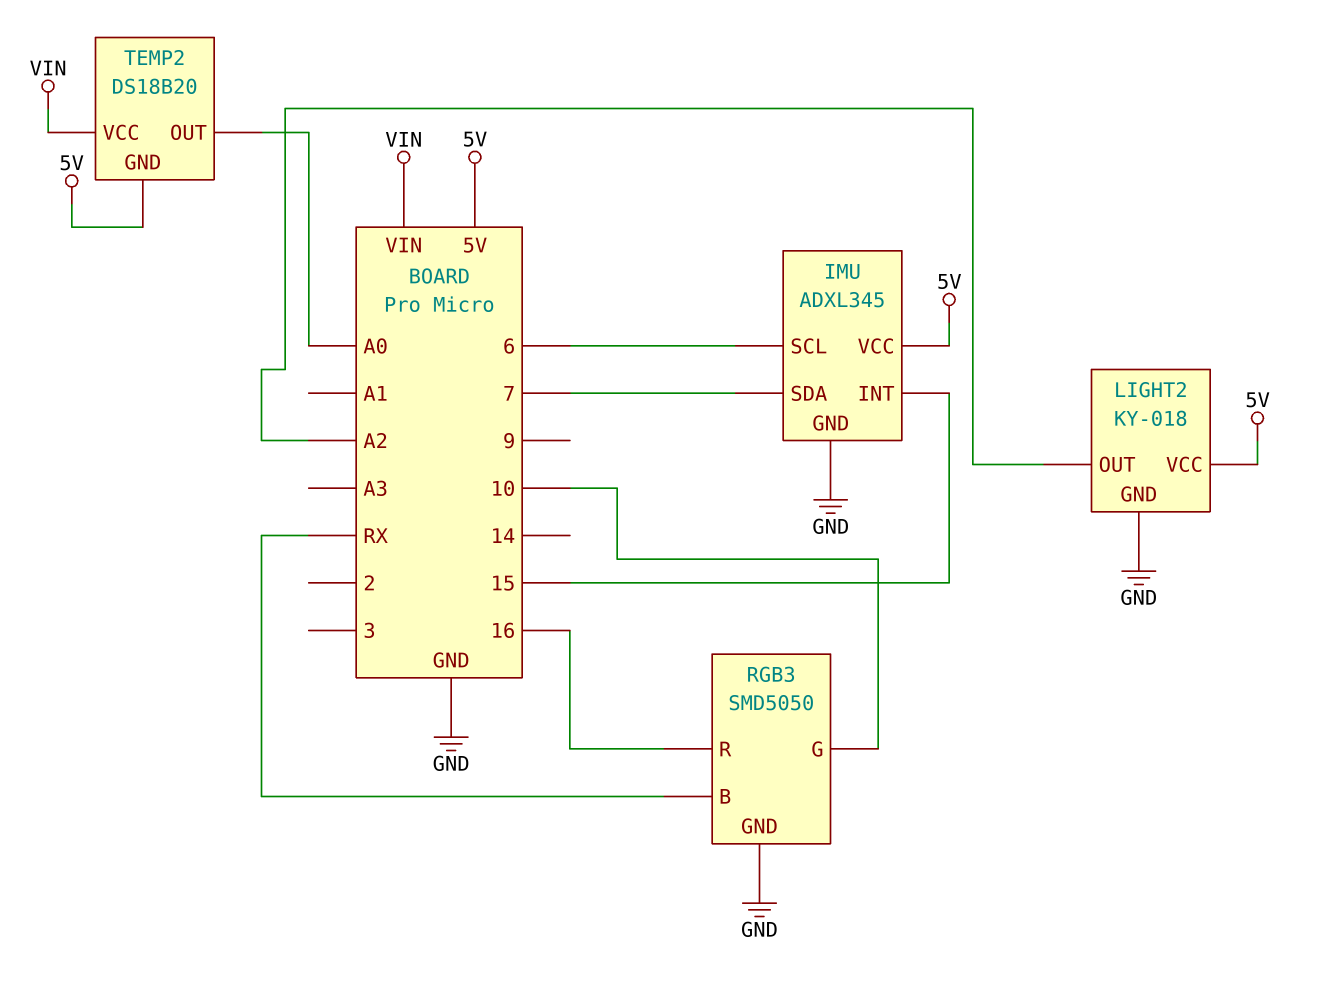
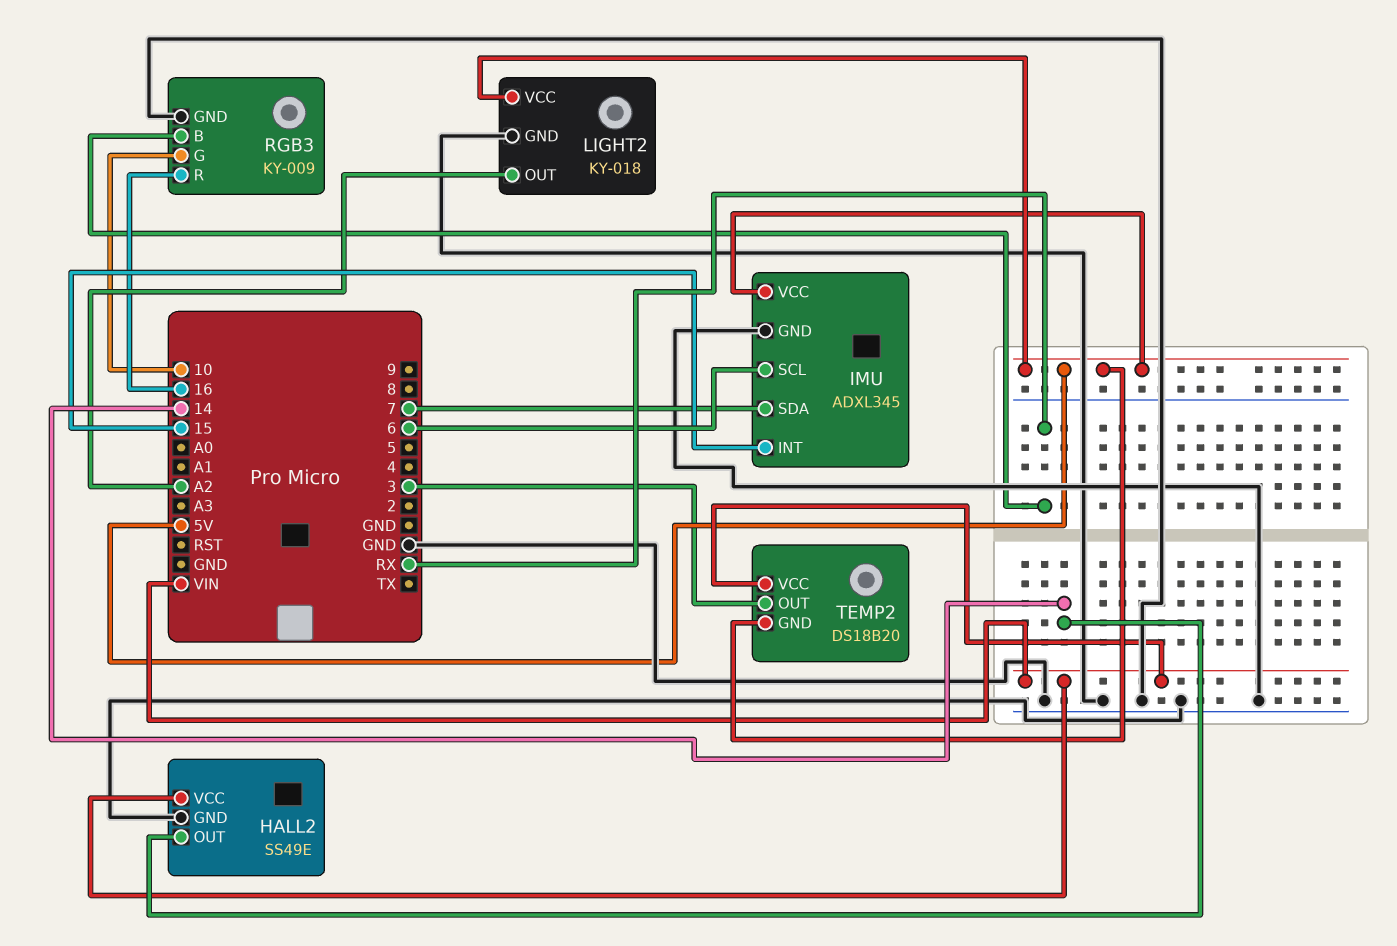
HALL2: none -> SS49E
HALL2 pin GND: none -> GND
HALL2 pin OUT: none -> 14
HALL2 pin VCC: none -> VIN
RGB3: SMD5050 -> KY-009
TEMP2 pin OUT: A0 -> 3

